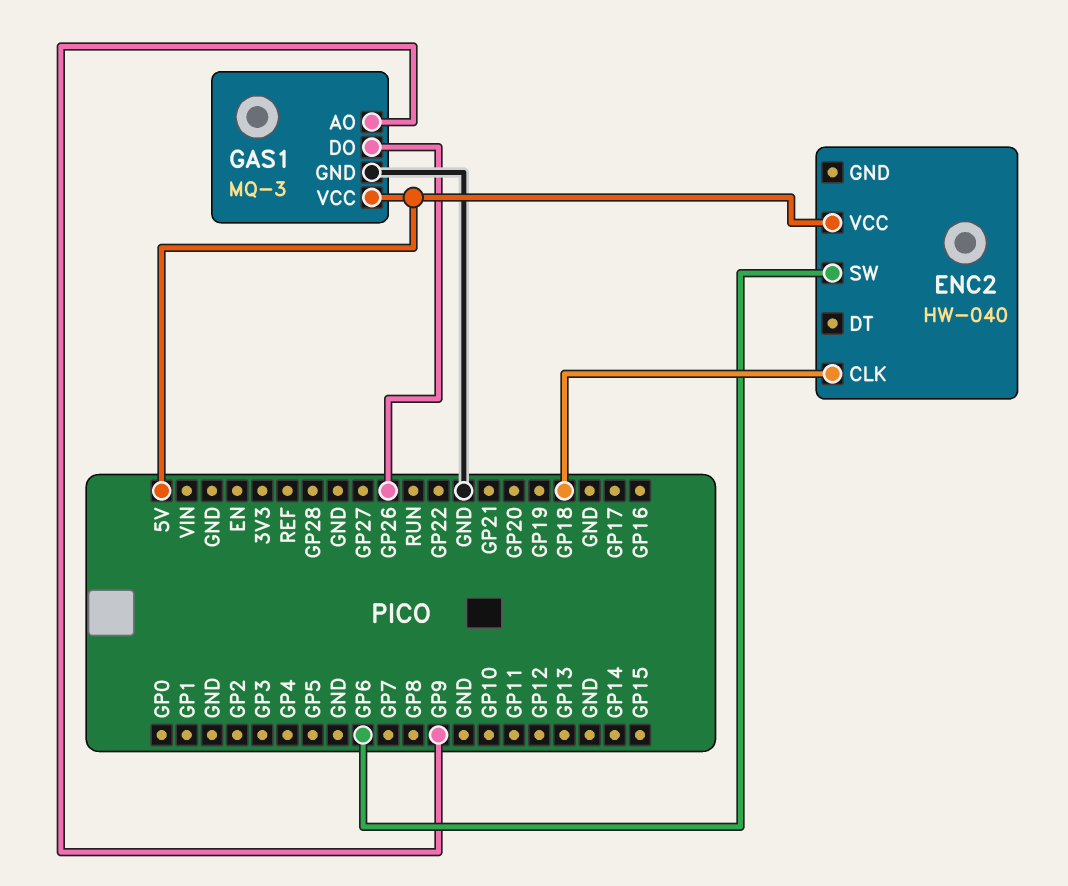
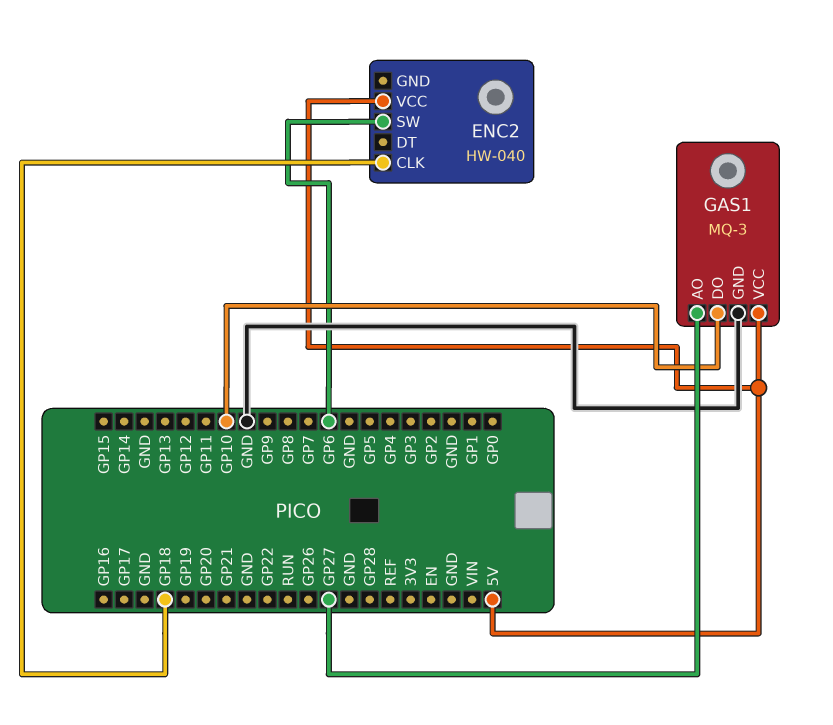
GAS1 pin AO: GP9 -> GP27
GAS1 pin DO: GP26 -> GP10

